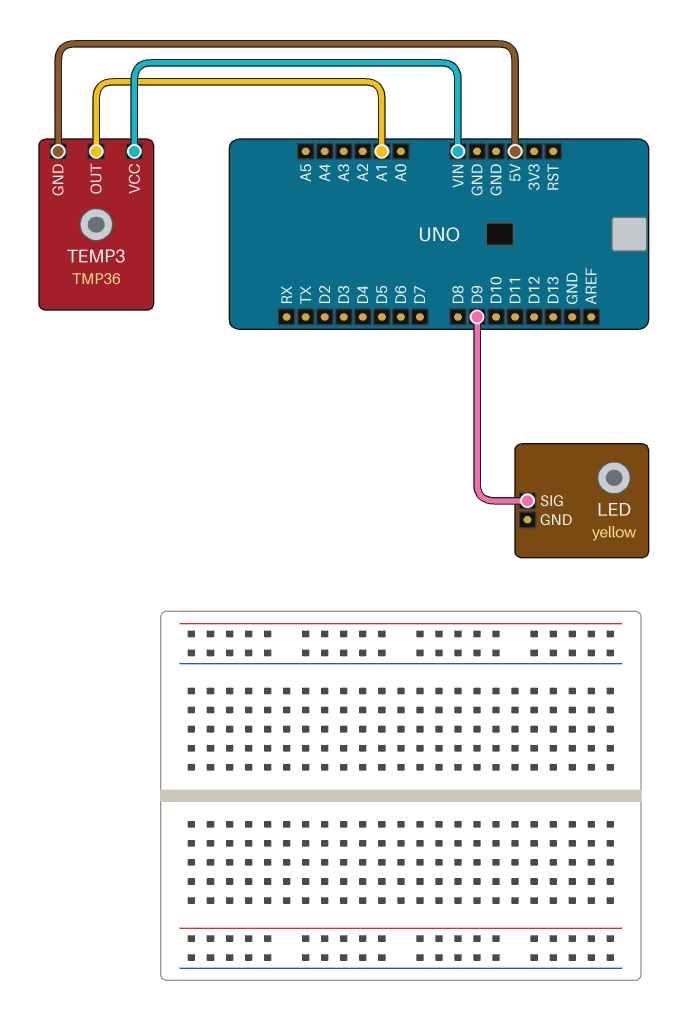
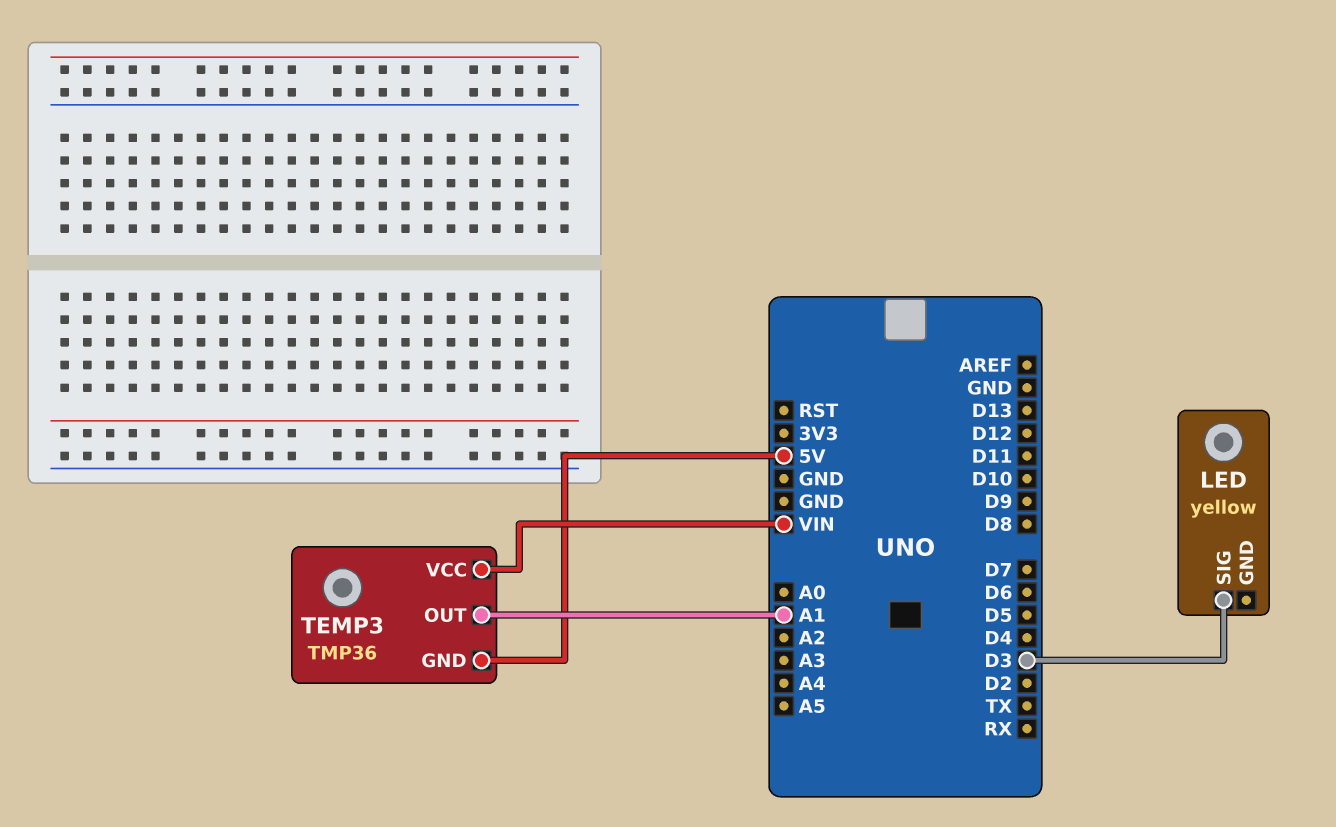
LED pin SIG: D9 -> D3

